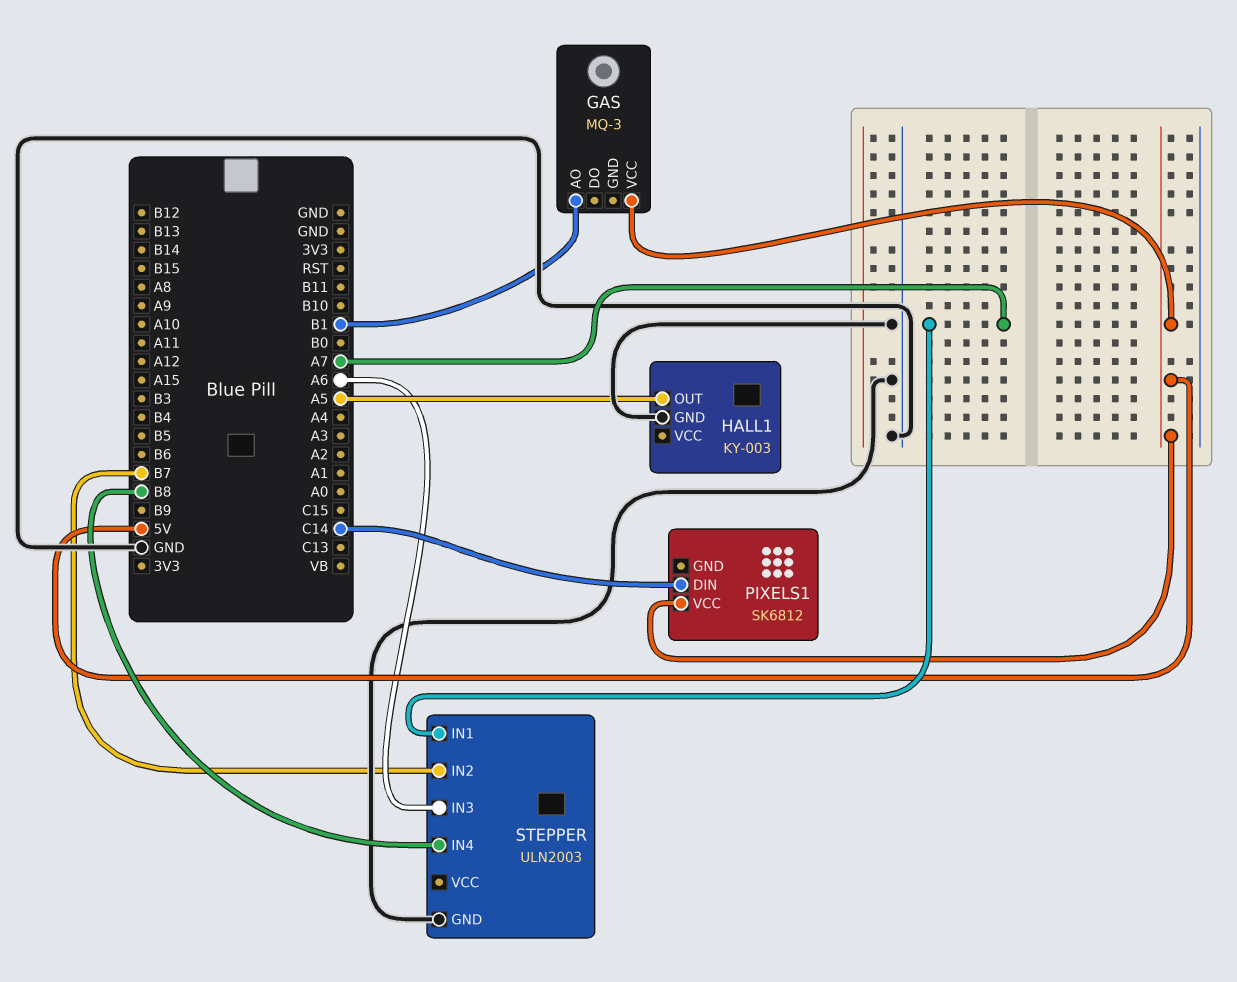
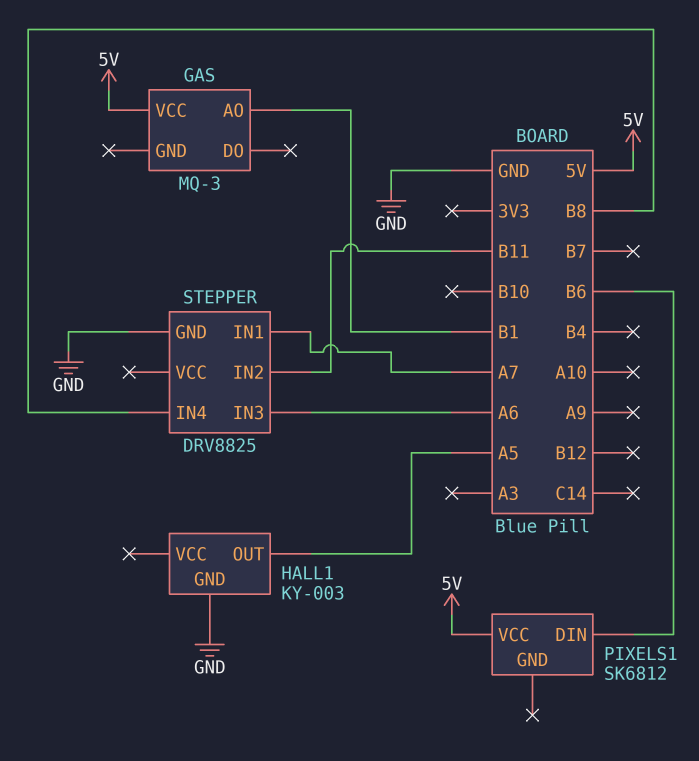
PIXELS1 pin DIN: C14 -> B6
STEPPER: ULN2003 -> DRV8825
STEPPER pin IN2: B7 -> B11

